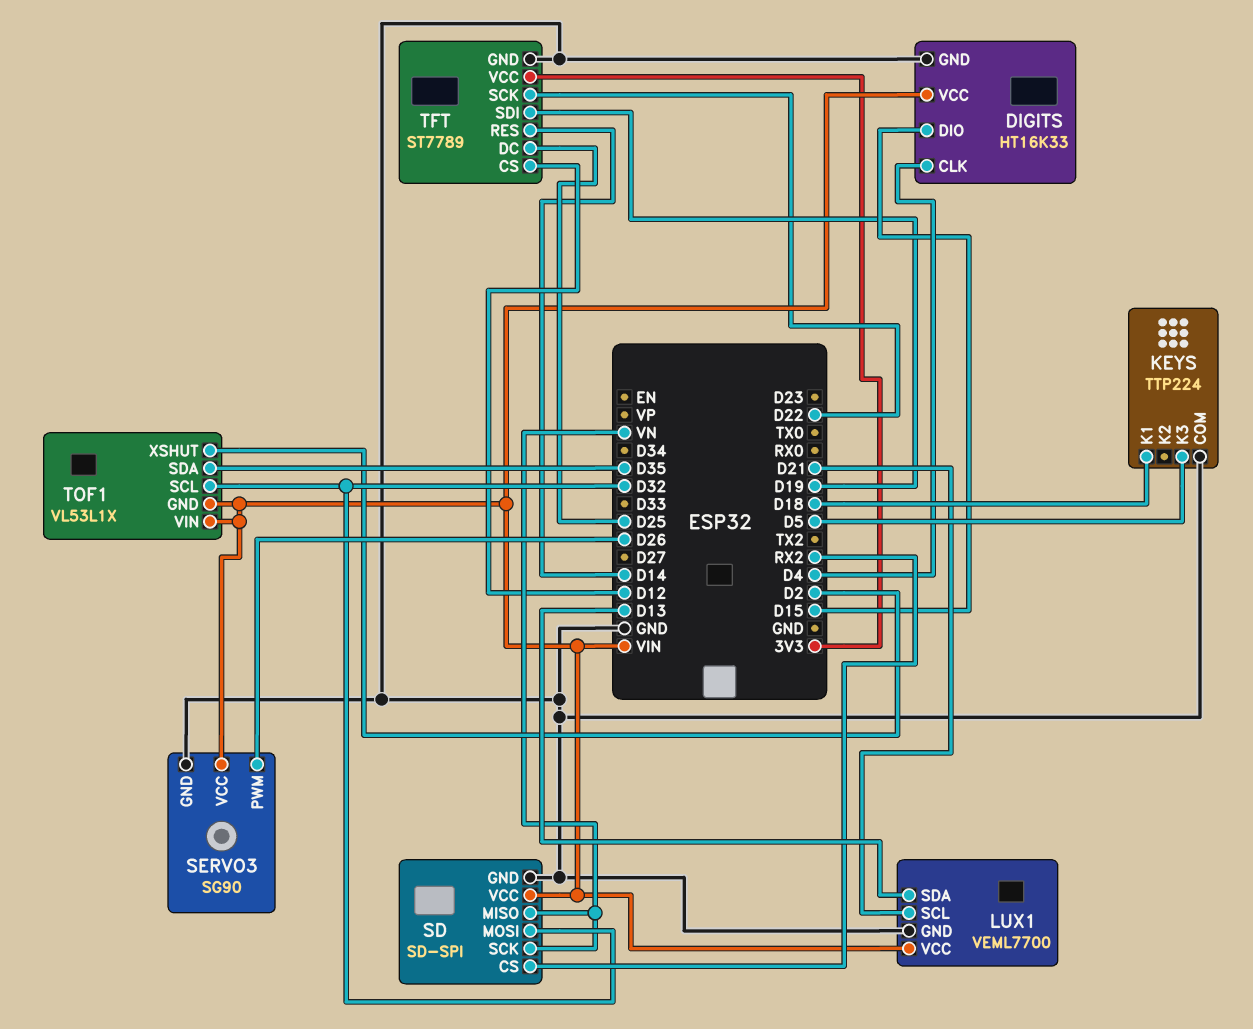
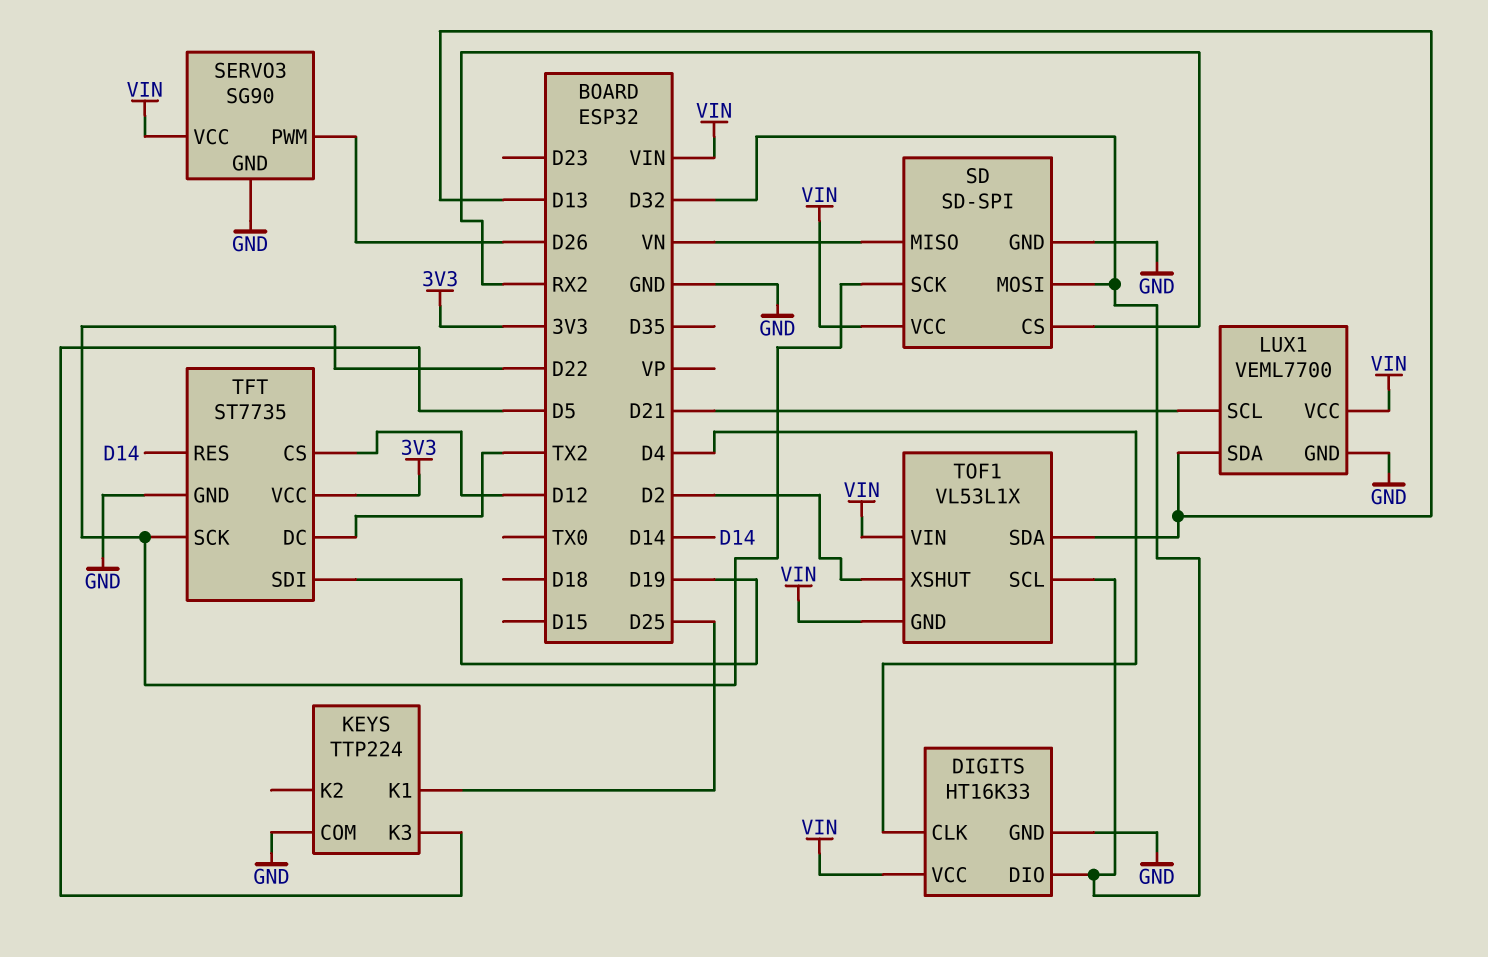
DIGITS pin DIO: D15 -> D32
KEYS pin K1: D18 -> D25
SD pin SCK: VN -> D22
TFT: ST7789 -> ST7735
TFT pin DC: D25 -> TX2
TOF1 pin SDA: D35 -> D13

